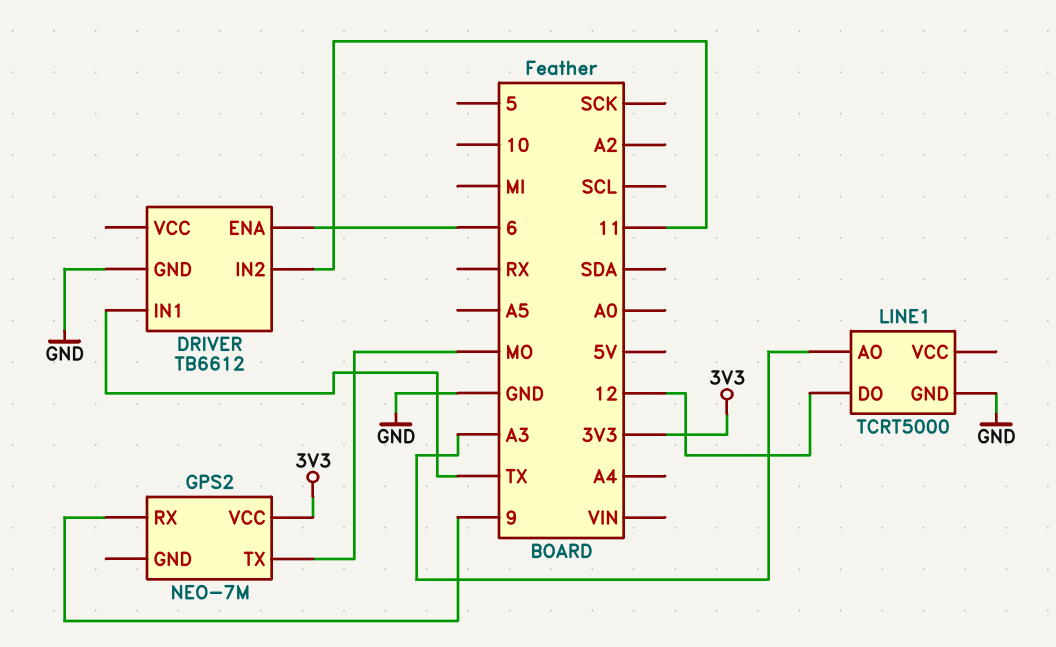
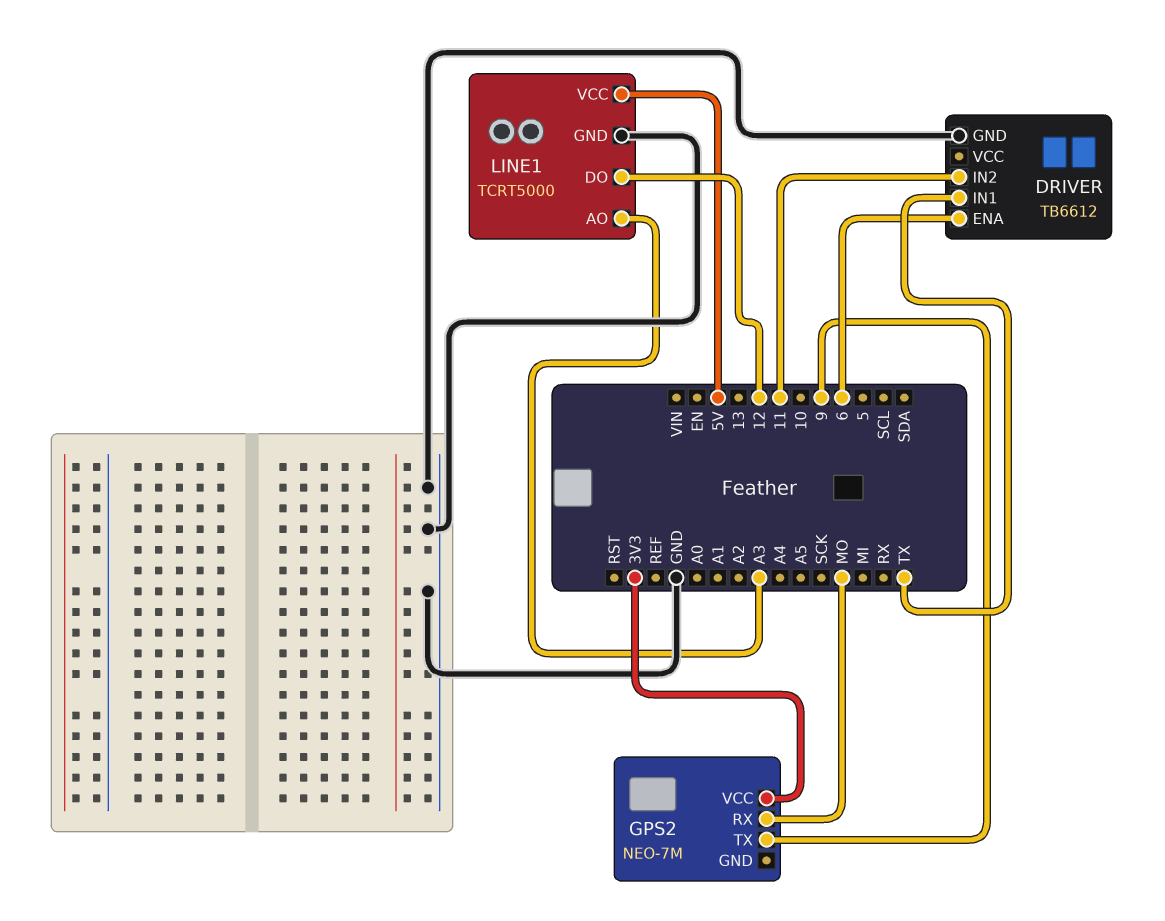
GPS2 pin RX: 9 -> MO
GPS2 pin TX: MO -> 9
LINE1 pin VCC: none -> 5V

